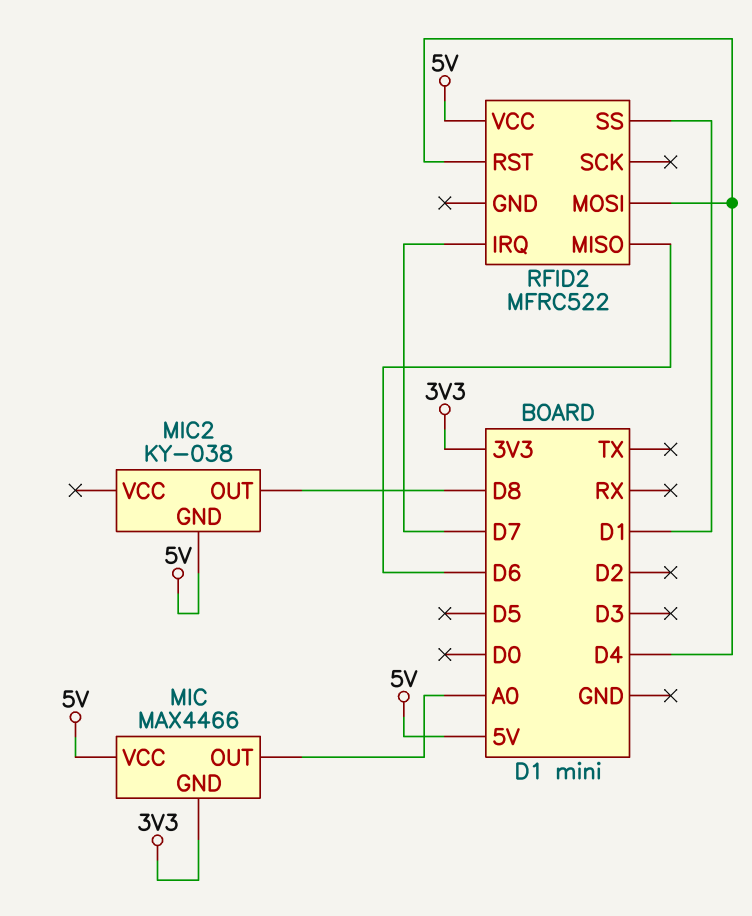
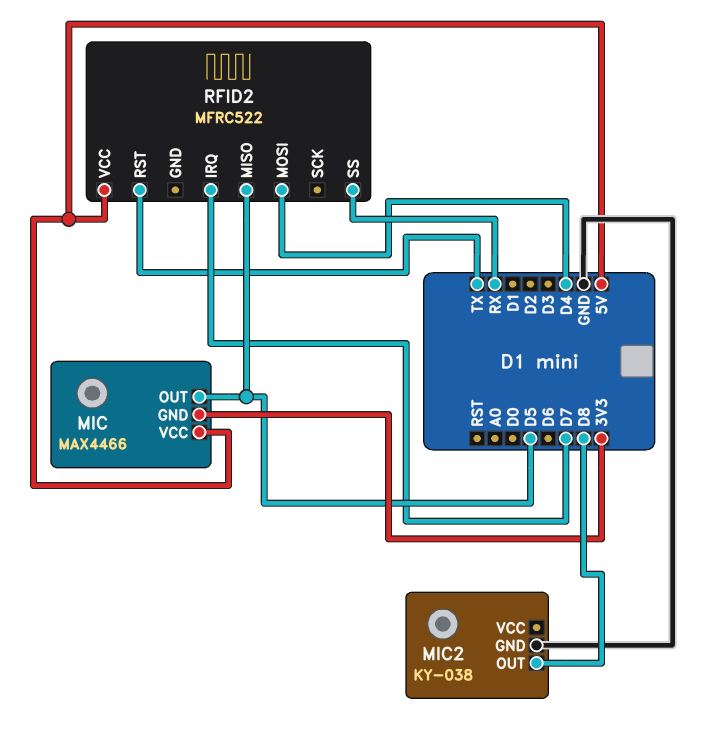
MIC pin OUT: A0 -> D5
MIC2 pin GND: 5V -> GND
RFID2 pin MISO: D6 -> D5
RFID2 pin RST: D4 -> TX
RFID2 pin SS: D1 -> RX

